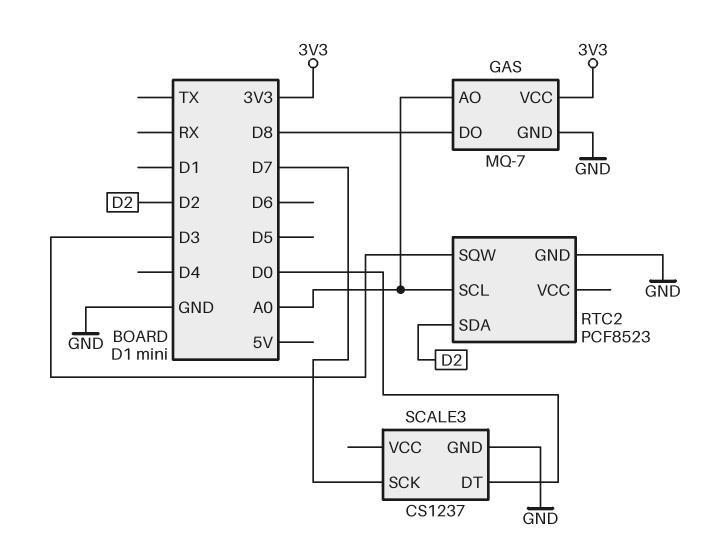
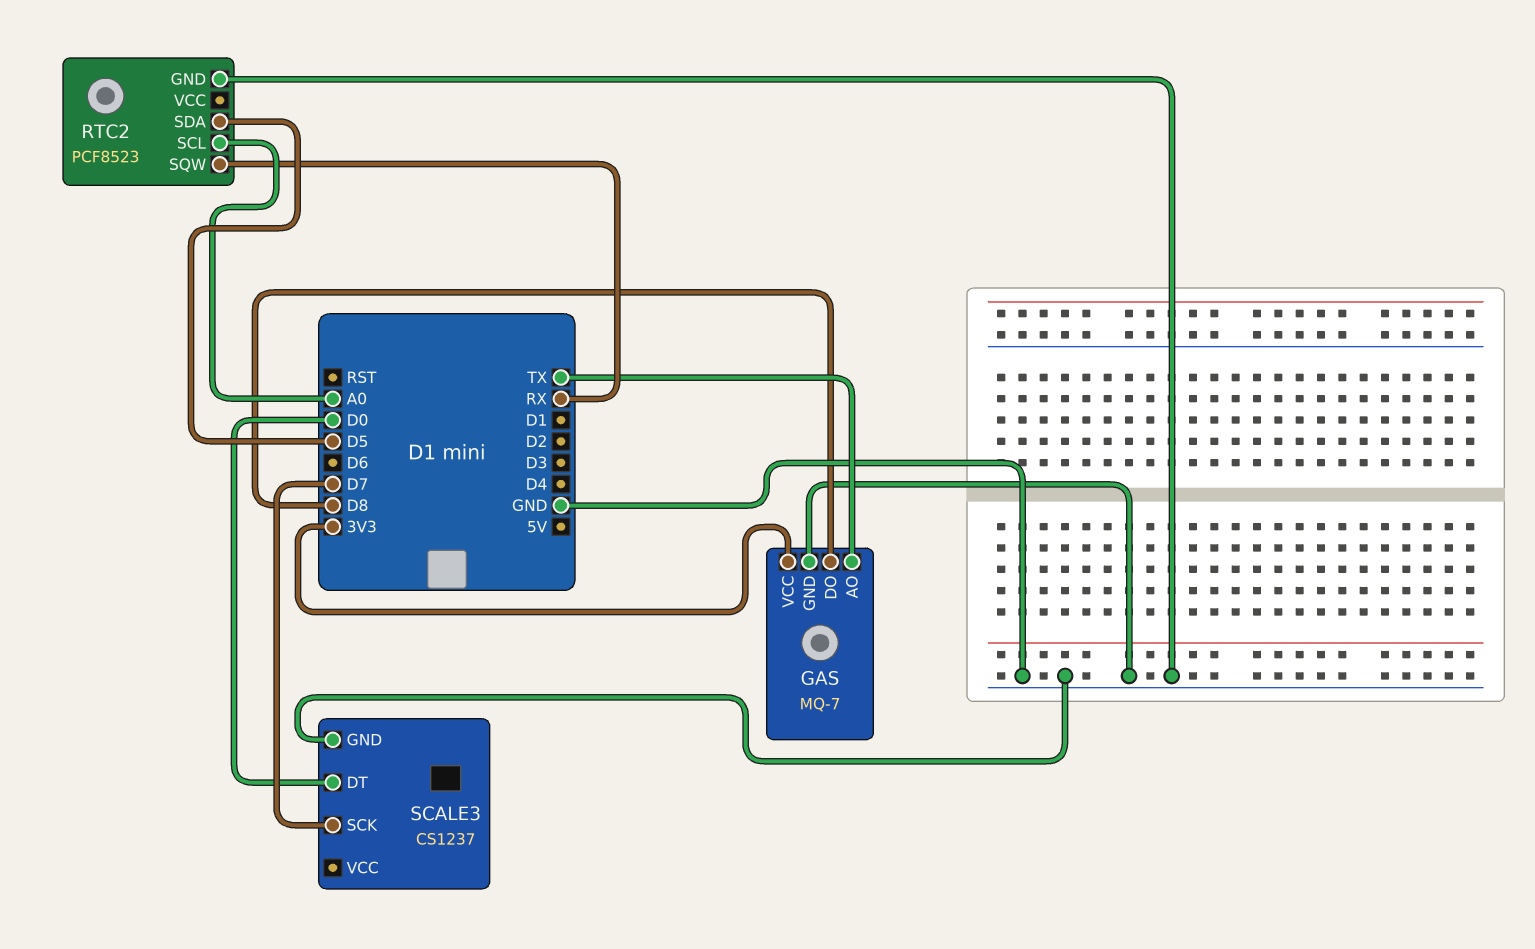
GAS pin AO: A0 -> TX
RTC2 pin SDA: D2 -> D5
RTC2 pin SQW: D3 -> RX

